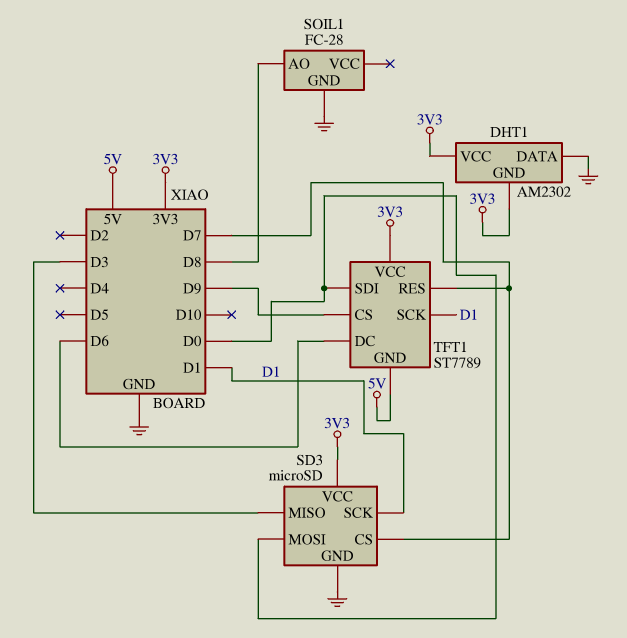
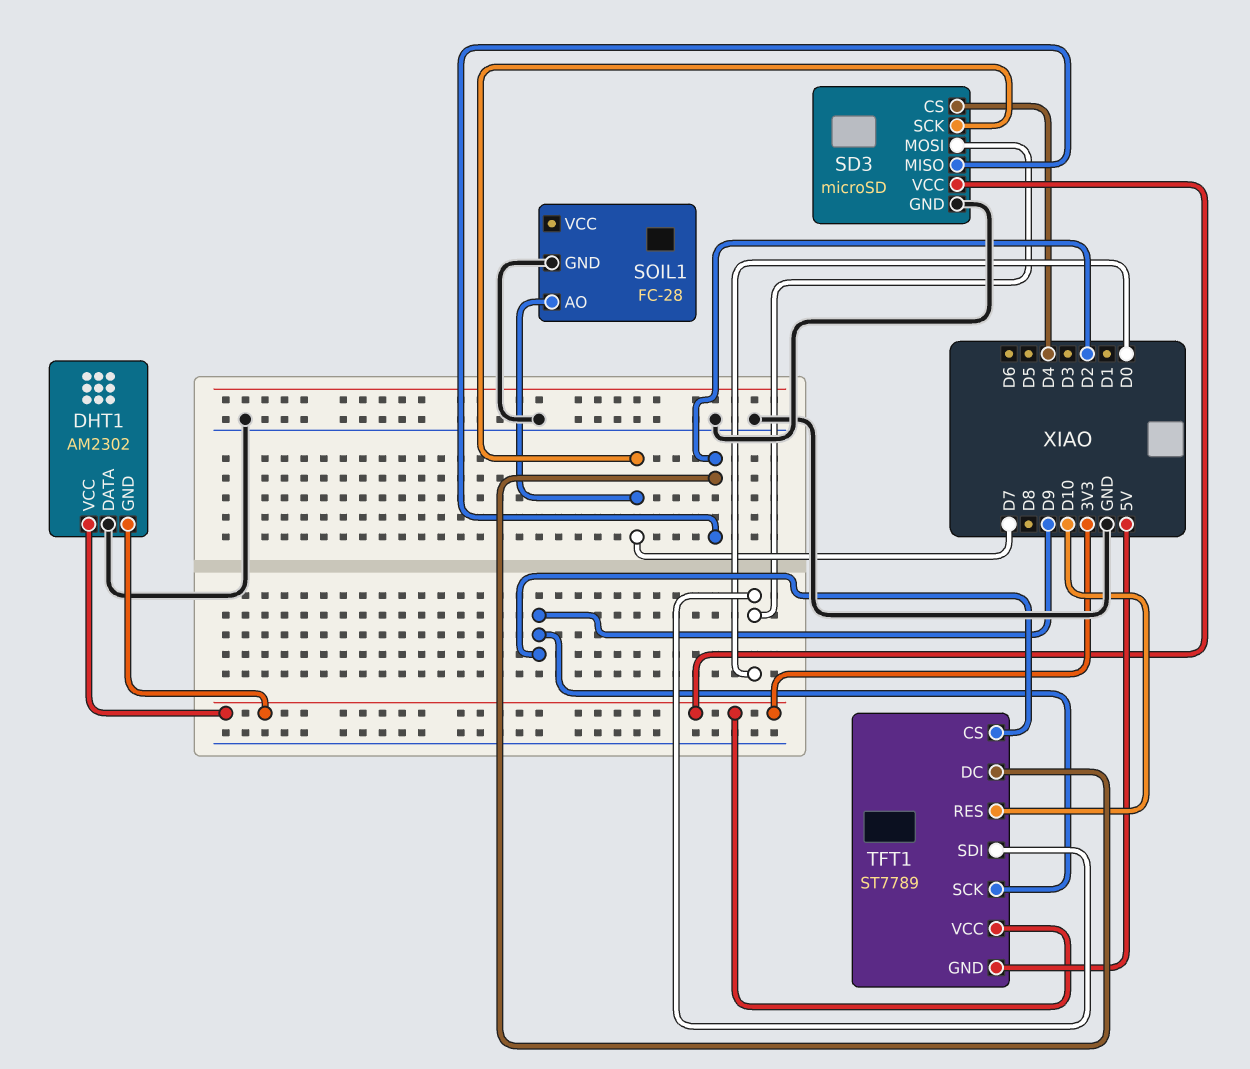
SD3 pin CS: D7 -> D4
SD3 pin MISO: D3 -> D2
SD3 pin SCK: D1 -> D7
SOIL1 pin AO: D8 -> D7
TFT1 pin DC: D6 -> D2
TFT1 pin RES: D7 -> D10
TFT1 pin SCK: D1 -> D9

